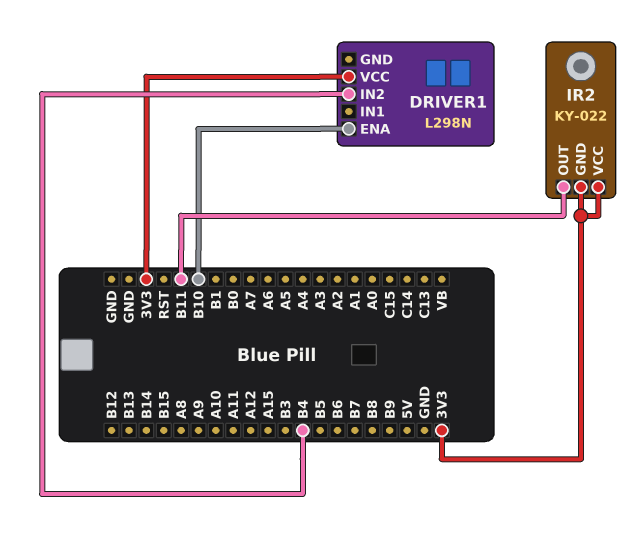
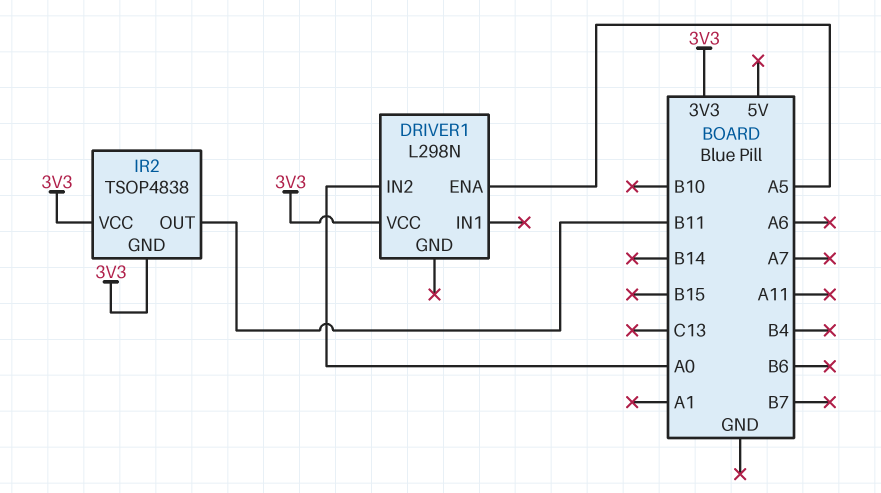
DRIVER1 pin ENA: B10 -> A5
DRIVER1 pin IN2: B4 -> A0
IR2: KY-022 -> TSOP4838

